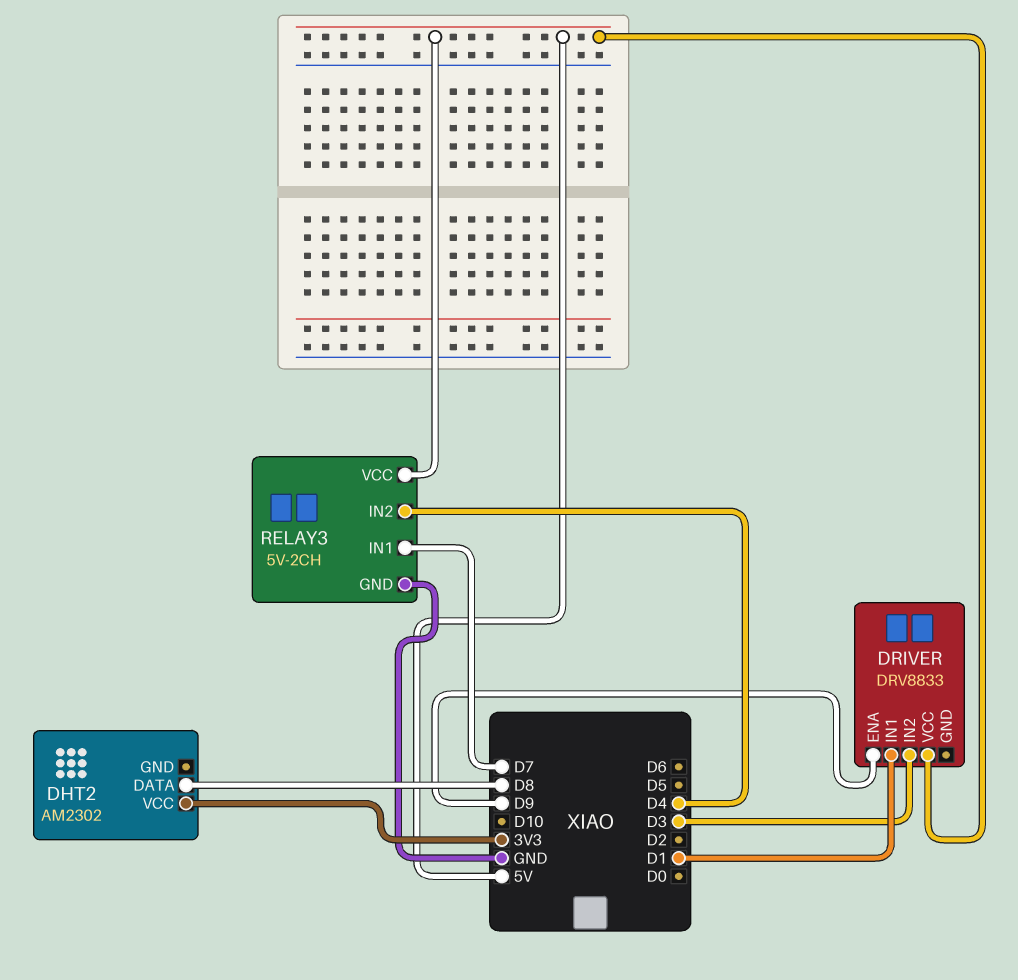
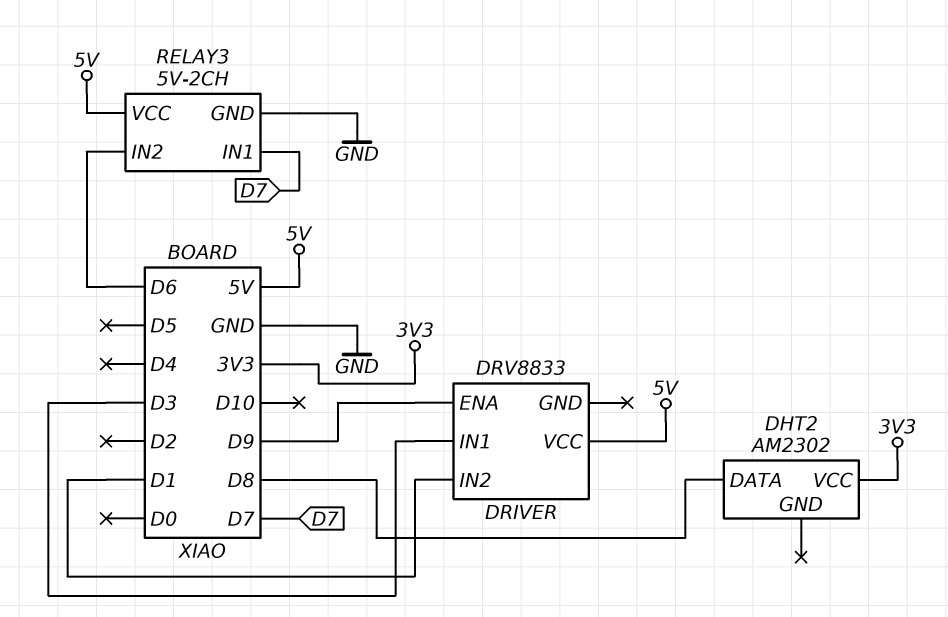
DRIVER pin IN1: D1 -> D3
DRIVER pin IN2: D3 -> D1
RELAY3 pin IN2: D4 -> D6

